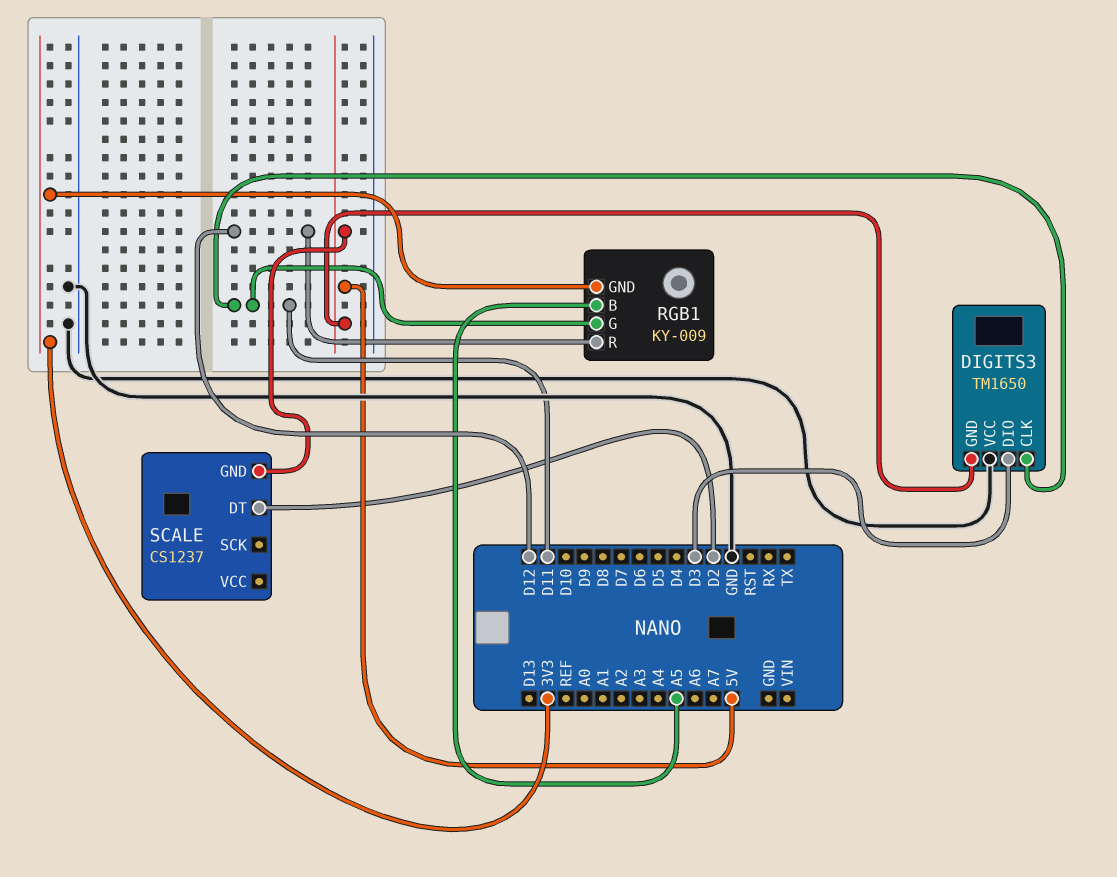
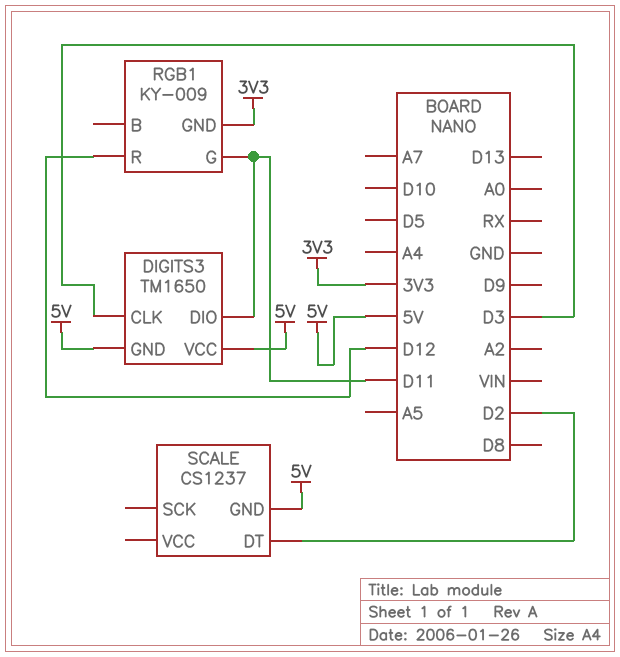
DIGITS3 pin CLK: D11 -> D3
DIGITS3 pin DIO: D3 -> D11
DIGITS3 pin VCC: GND -> 5V
RGB1 pin B: A5 -> none

